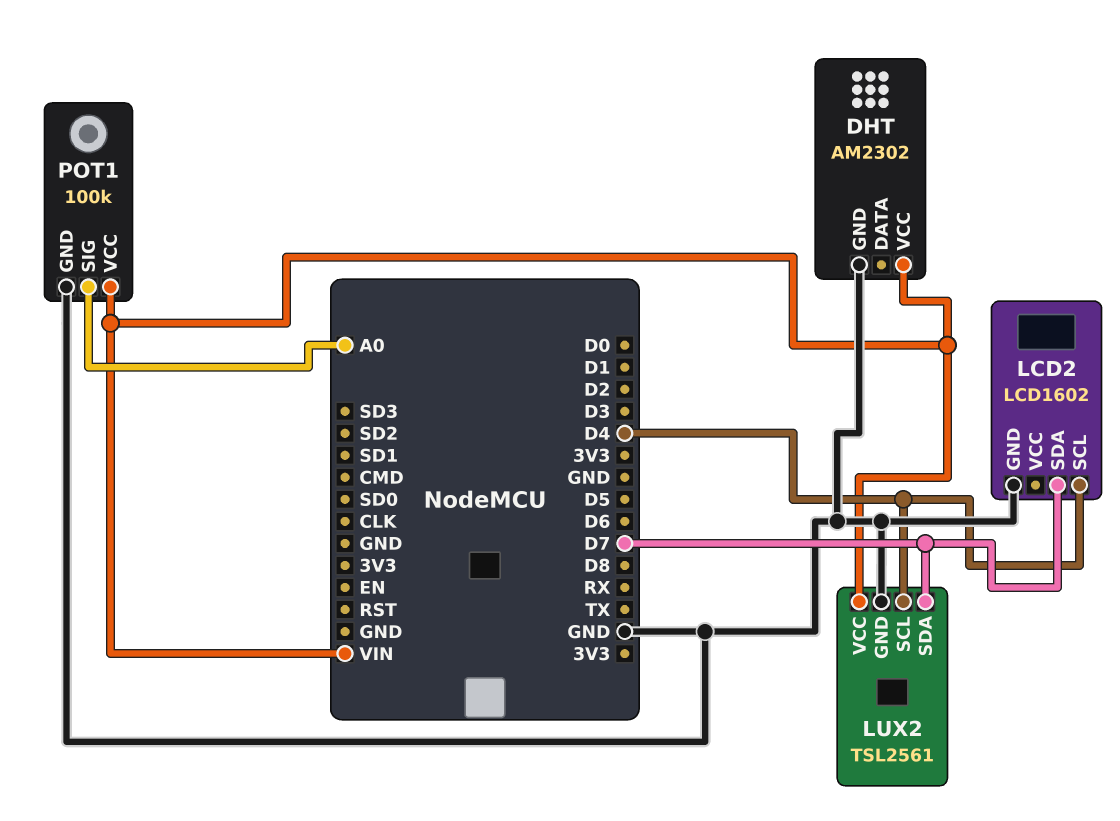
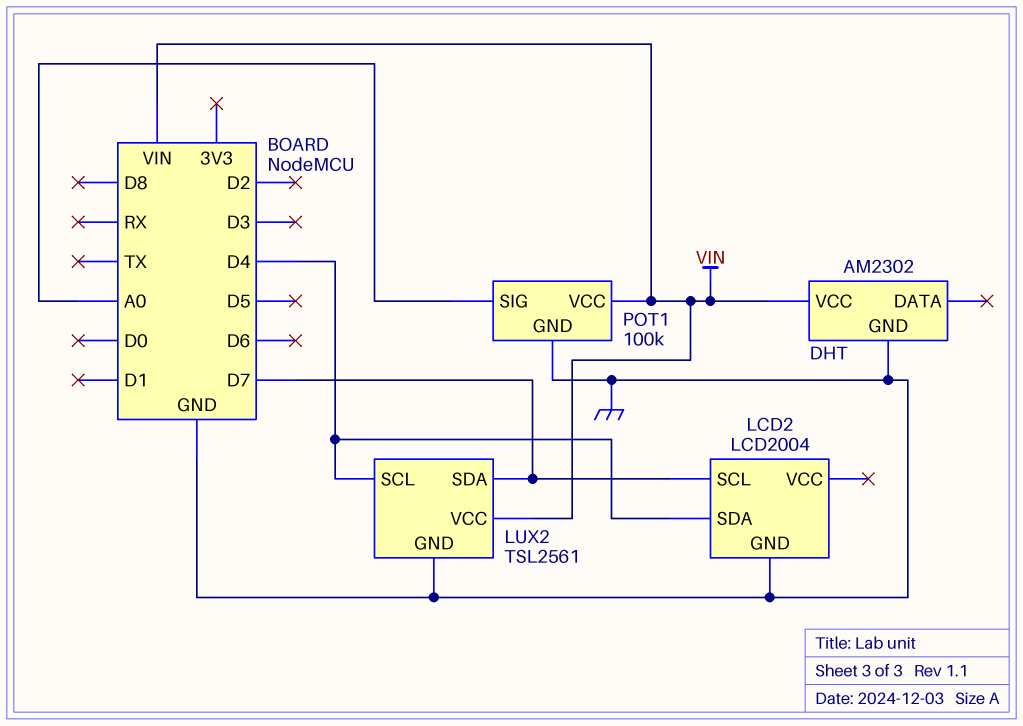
LCD2: LCD1602 -> LCD2004
LCD2 pin SCL: D4 -> D7
LCD2 pin SDA: D7 -> D4

